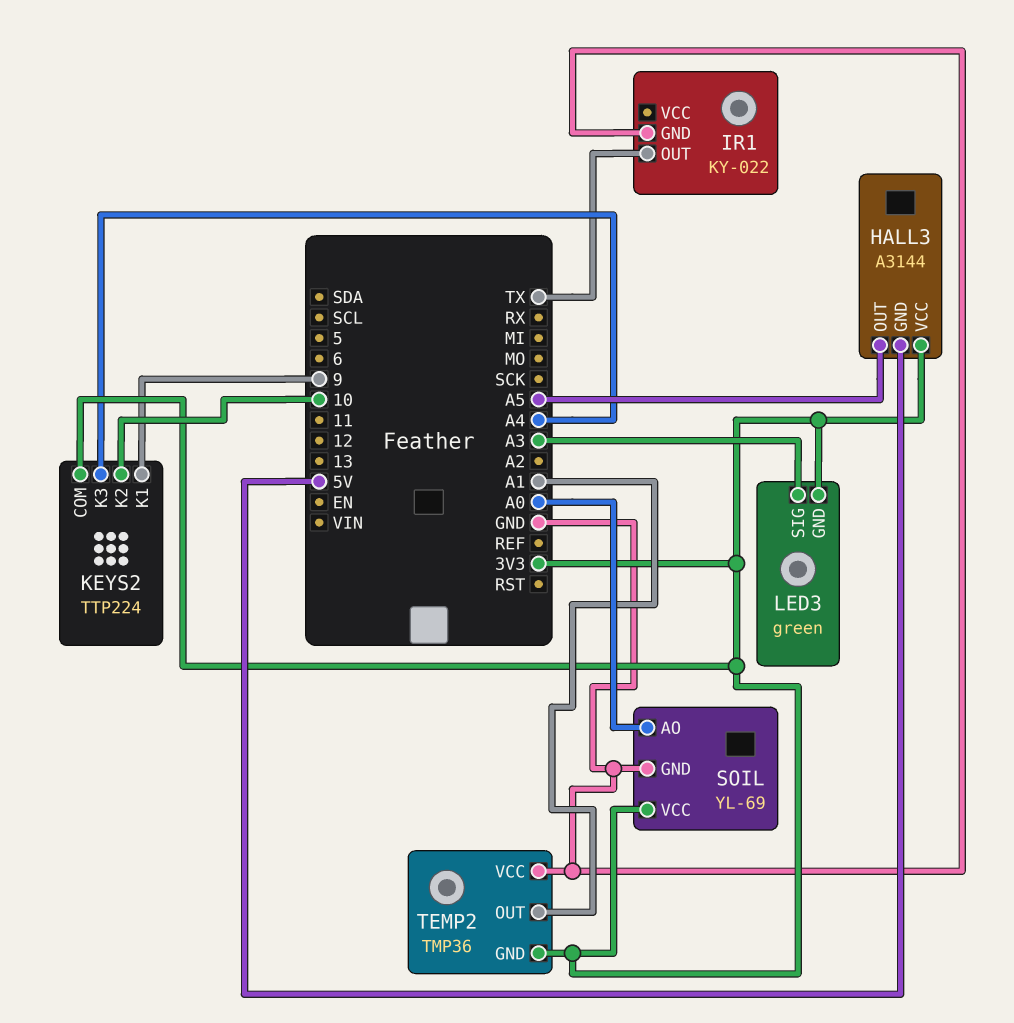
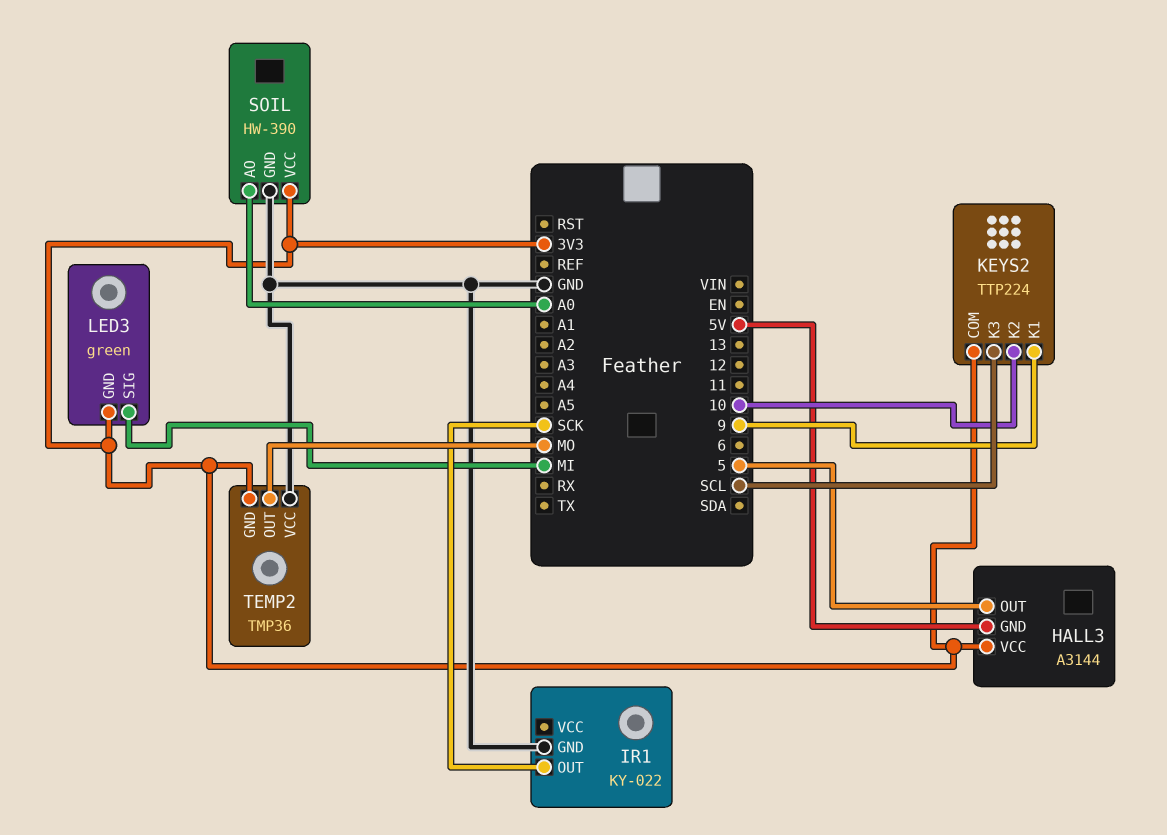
HALL3 pin OUT: A5 -> 5
IR1 pin OUT: TX -> SCK
KEYS2 pin K3: A4 -> SCL
LED3 pin SIG: A3 -> MI
SOIL: YL-69 -> HW-390
TEMP2 pin OUT: A1 -> MO

